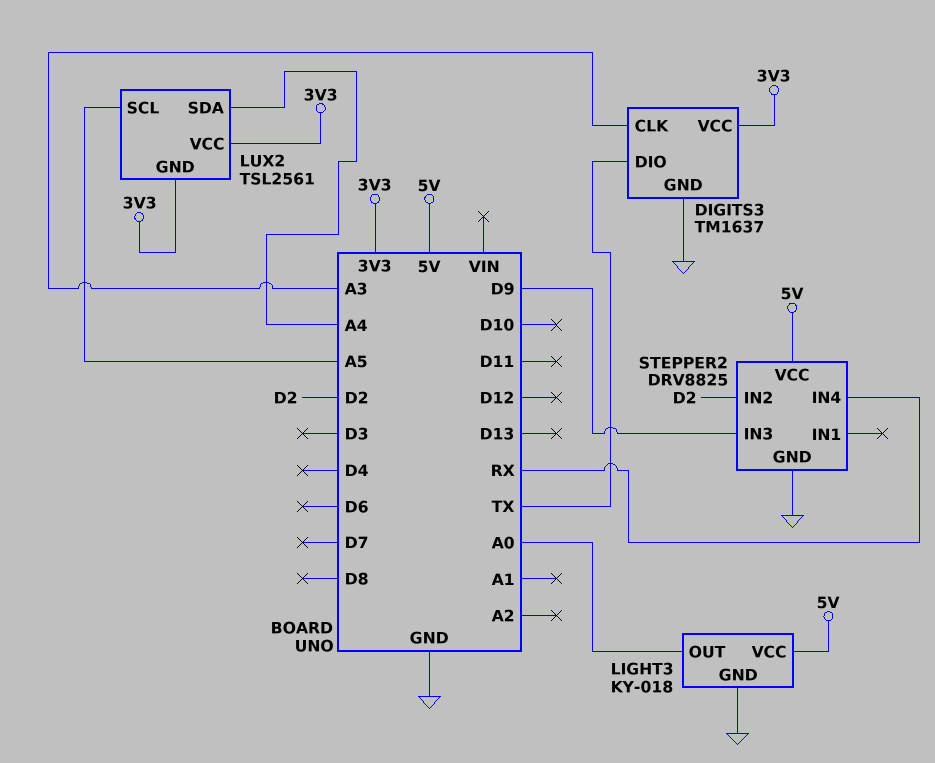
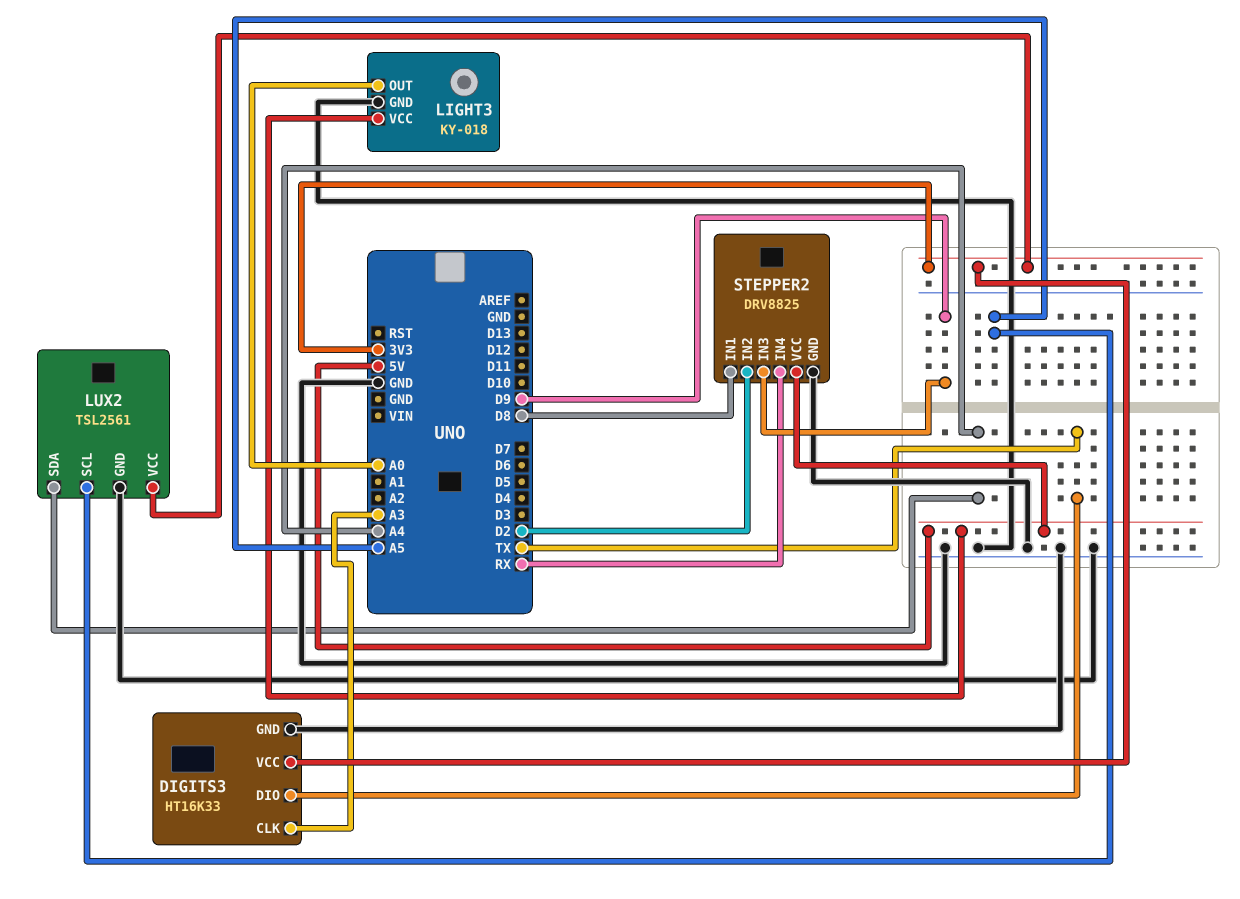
DIGITS3: TM1637 -> HT16K33
LUX2 pin GND: 3V3 -> GND
STEPPER2 pin IN1: none -> D8

